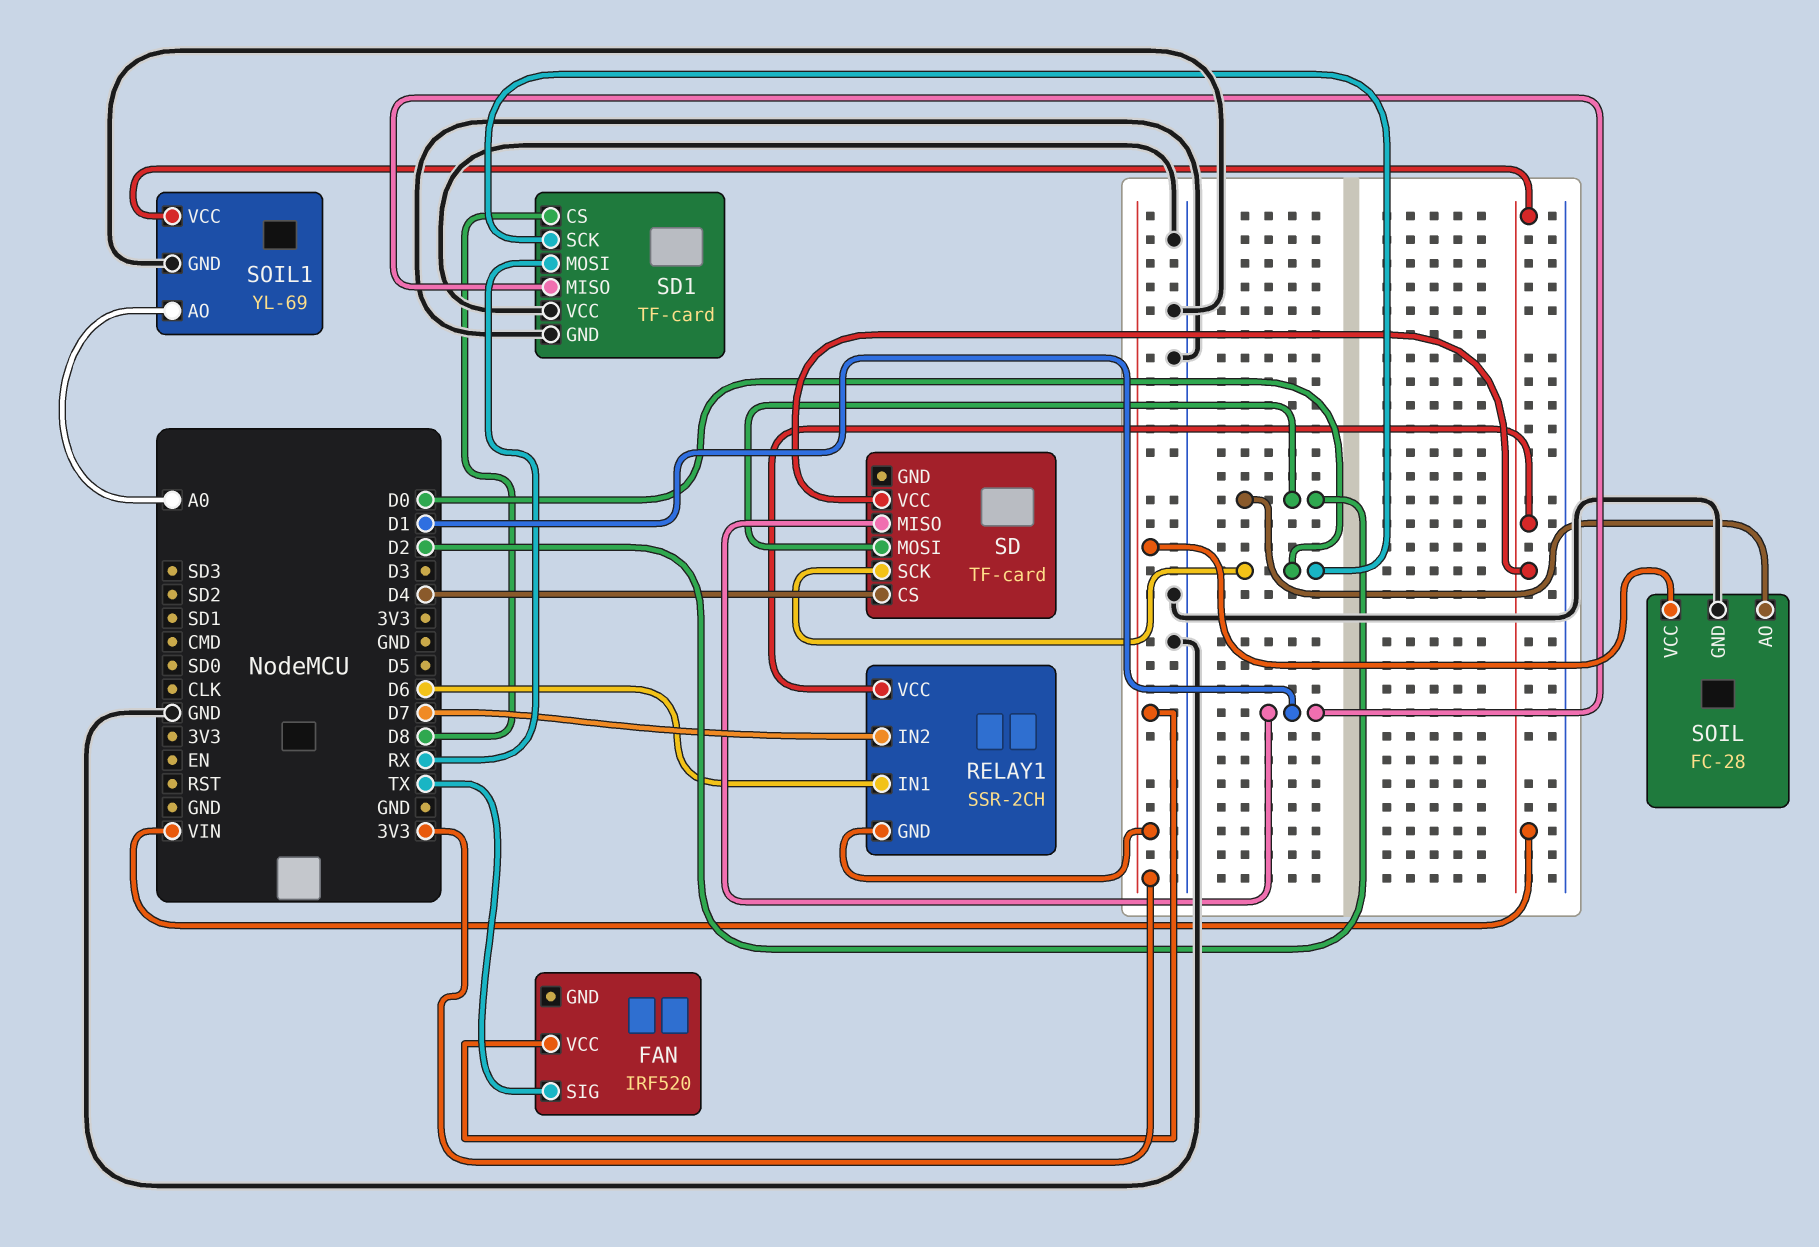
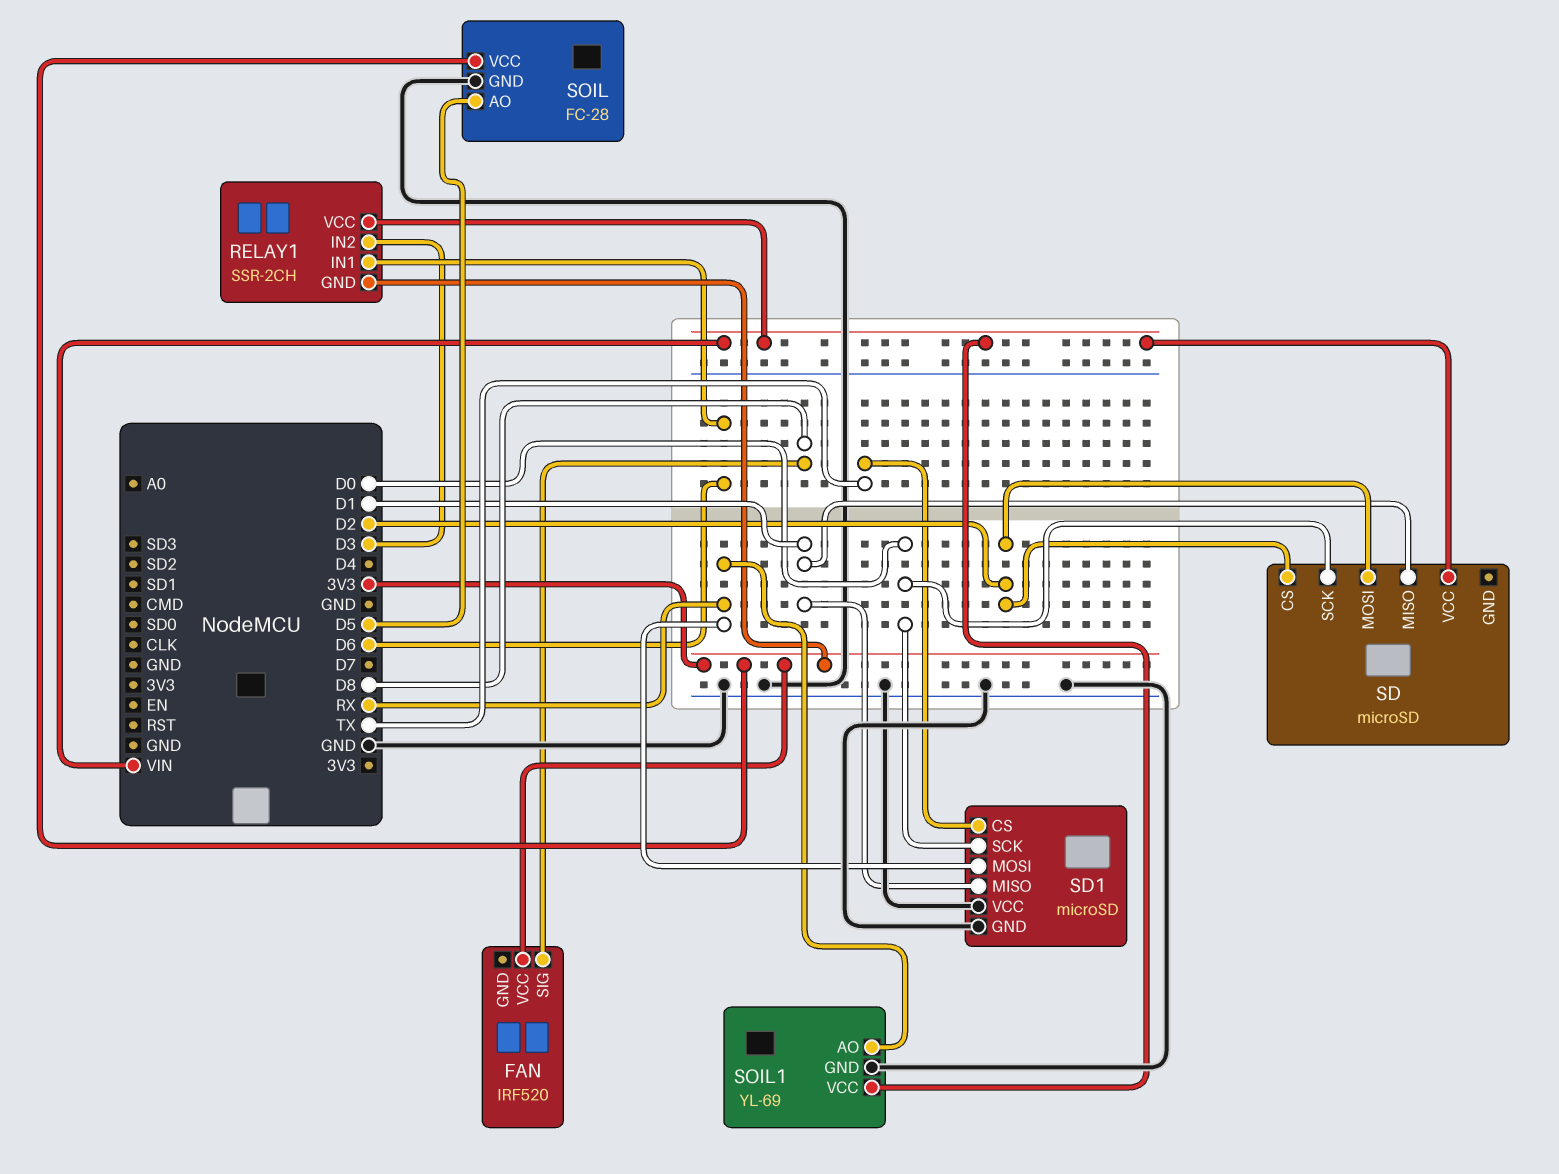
FAN pin SIG: TX -> D8
RELAY1 pin IN2: D7 -> D3
SD: TF-card -> microSD
SD pin CS: D4 -> D2
SD1: TF-card -> microSD
SD1 pin CS: D8 -> TX
SOIL pin AO: D2 -> D5
SOIL1 pin AO: A0 -> RX

